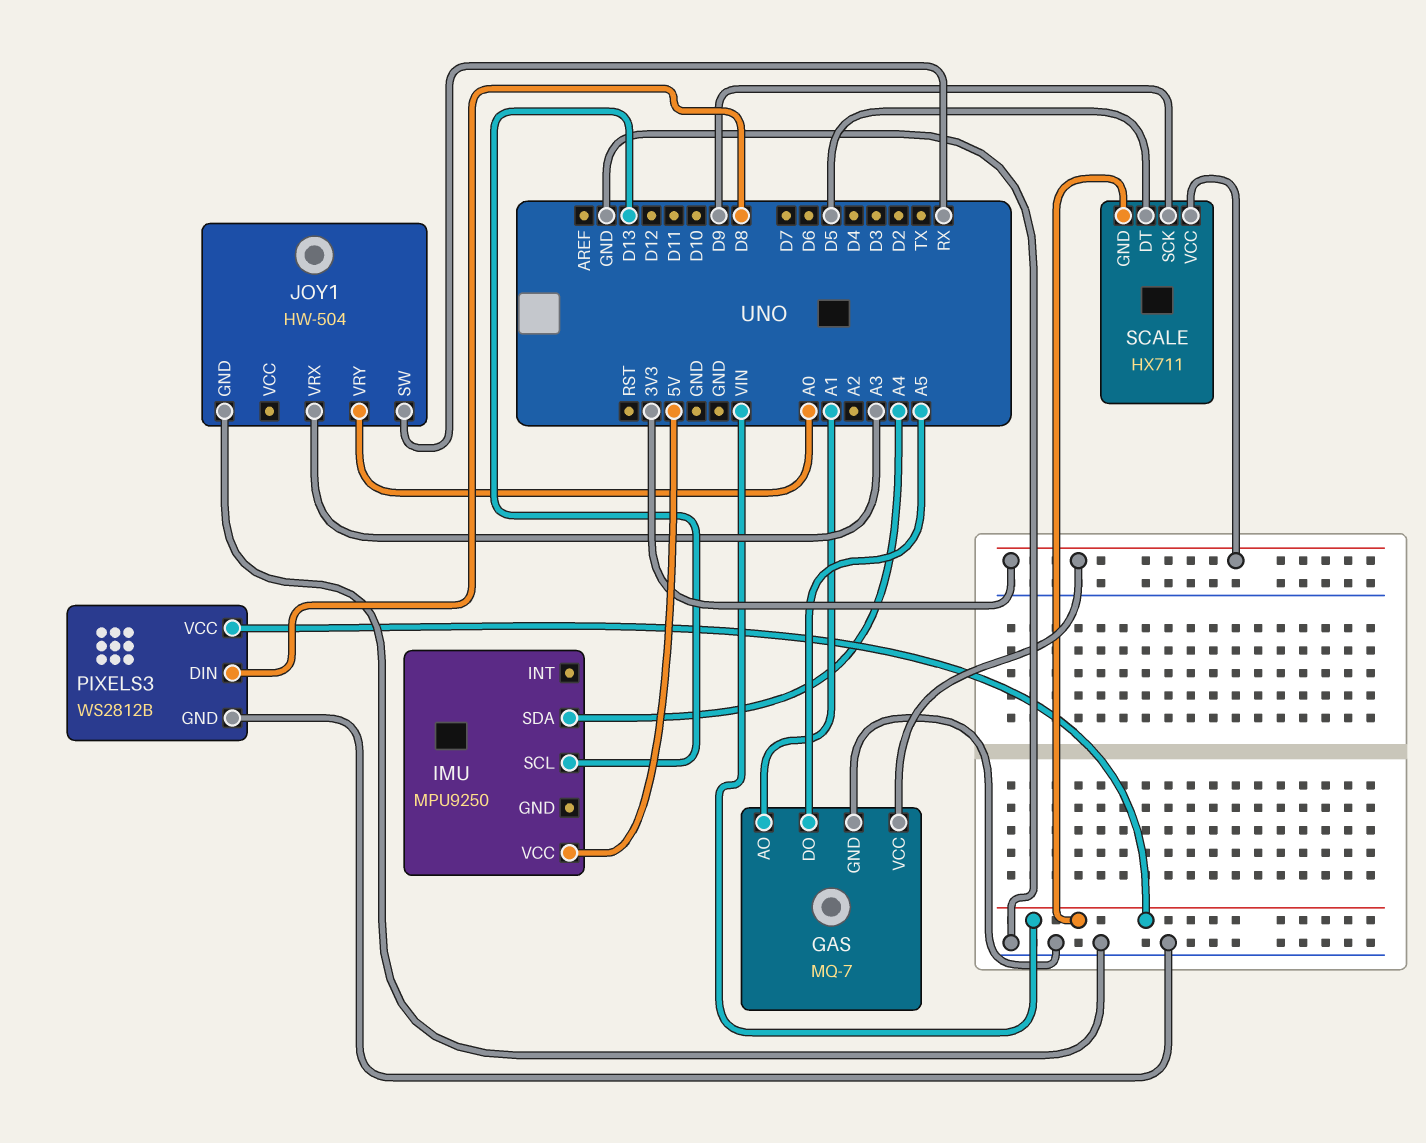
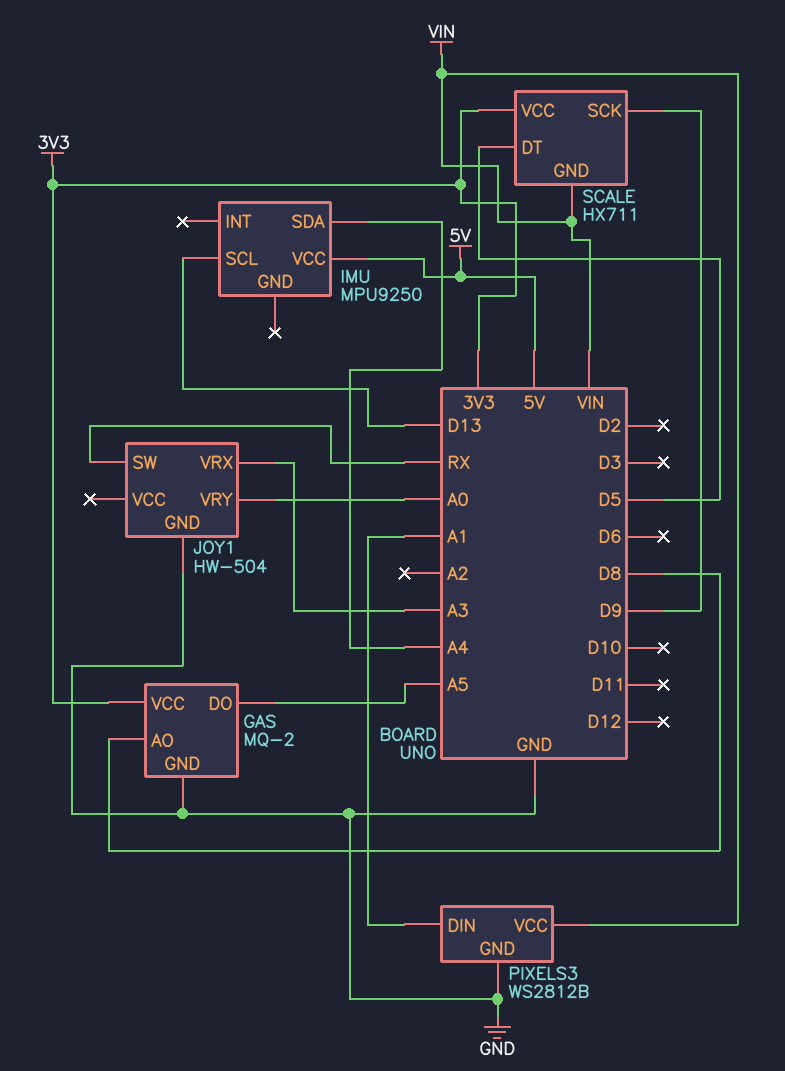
GAS: MQ-7 -> MQ-2
GAS pin AO: A1 -> D8
PIXELS3 pin DIN: D8 -> A1

